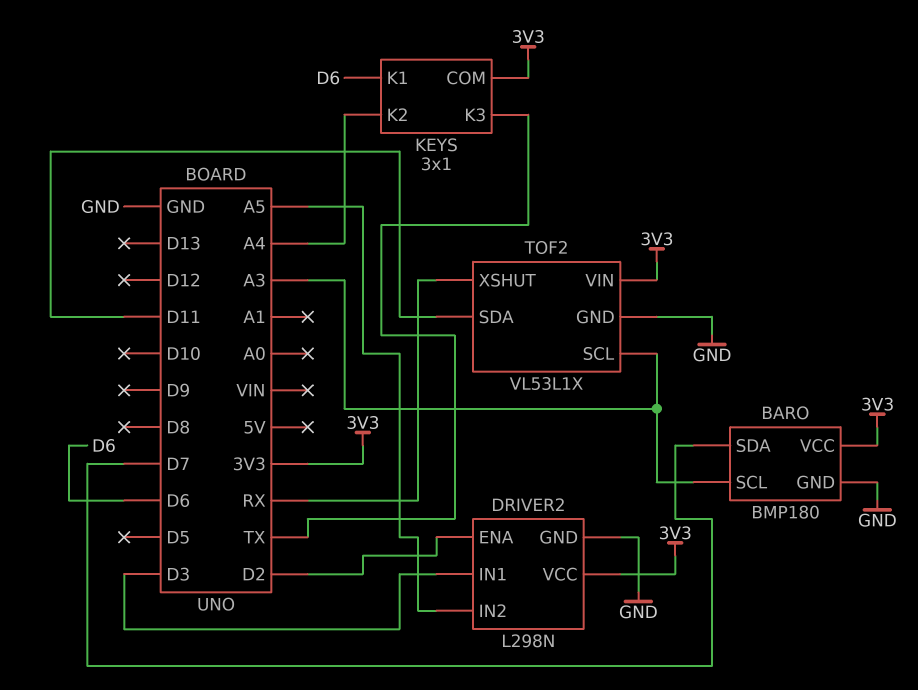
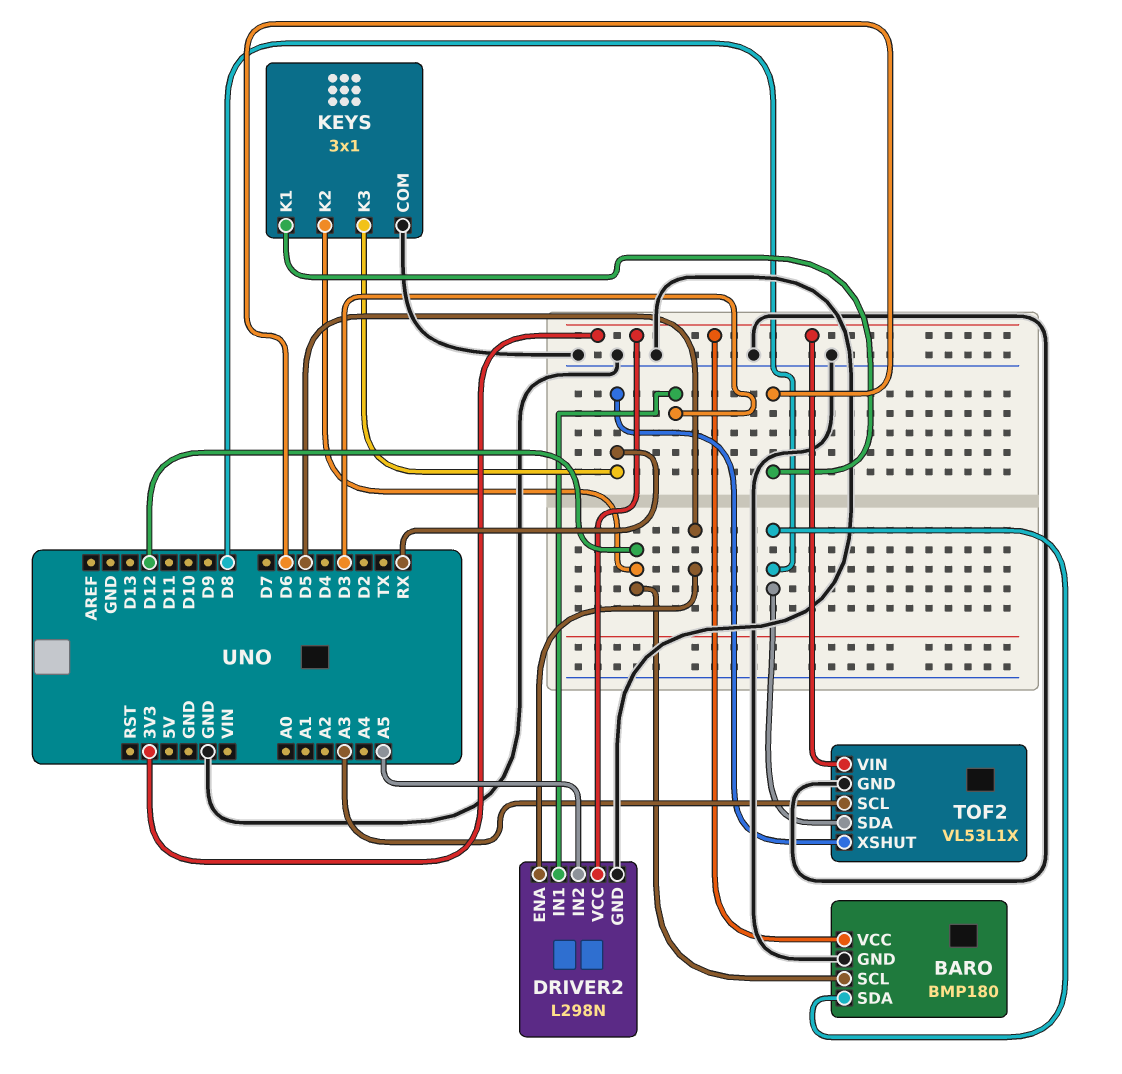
BARO pin SCL: A3 -> D12
BARO pin SDA: D7 -> D8
DRIVER2 pin ENA: D2 -> D5
KEYS pin COM: 3V3 -> GND
KEYS pin K2: A4 -> D12
KEYS pin K3: TX -> RX
TOF2 pin SDA: D11 -> D8

